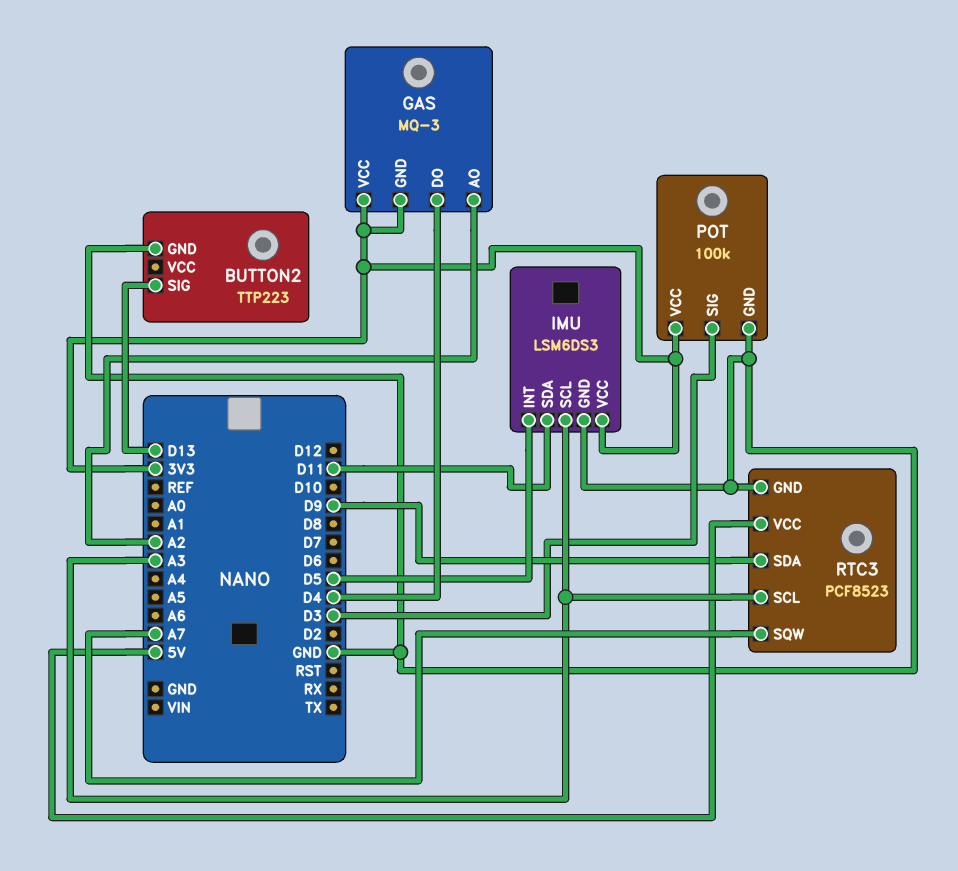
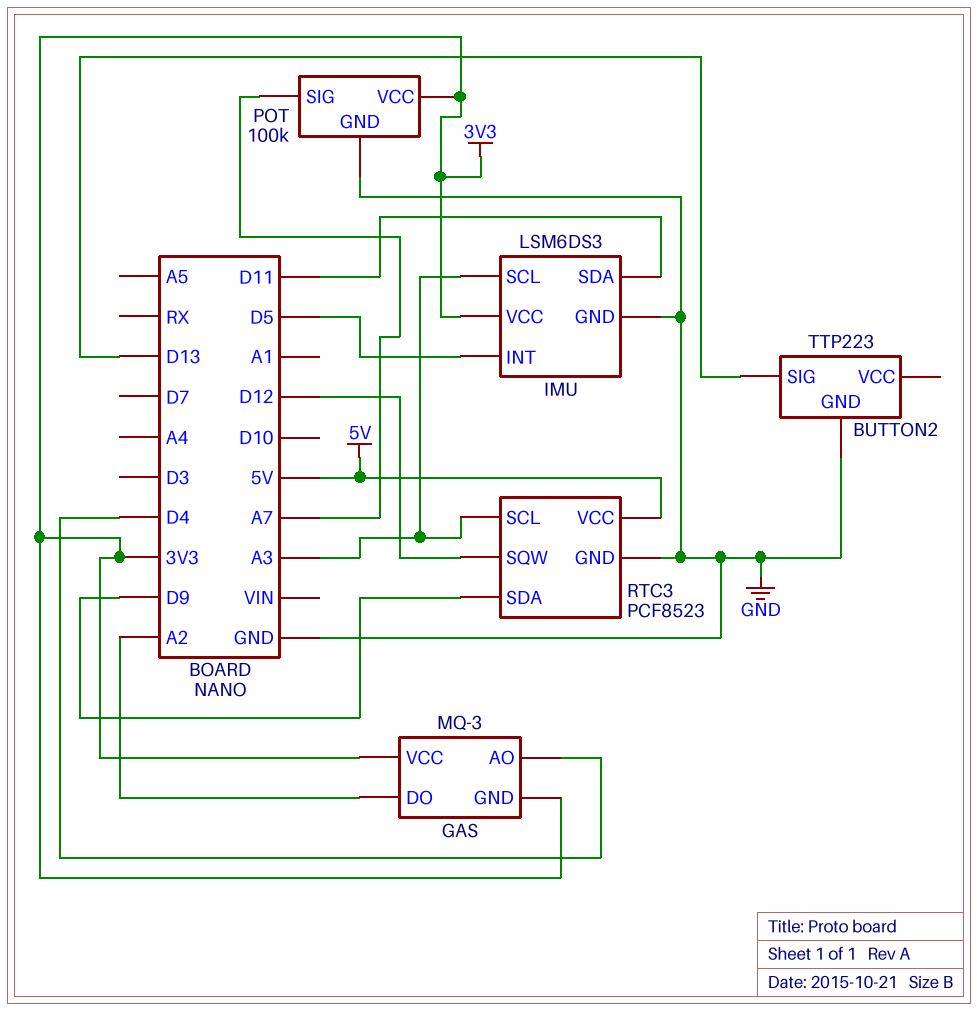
GAS pin AO: A2 -> D4
GAS pin DO: D4 -> A2
POT pin SIG: D3 -> A7
RTC3 pin SQW: A7 -> D12

